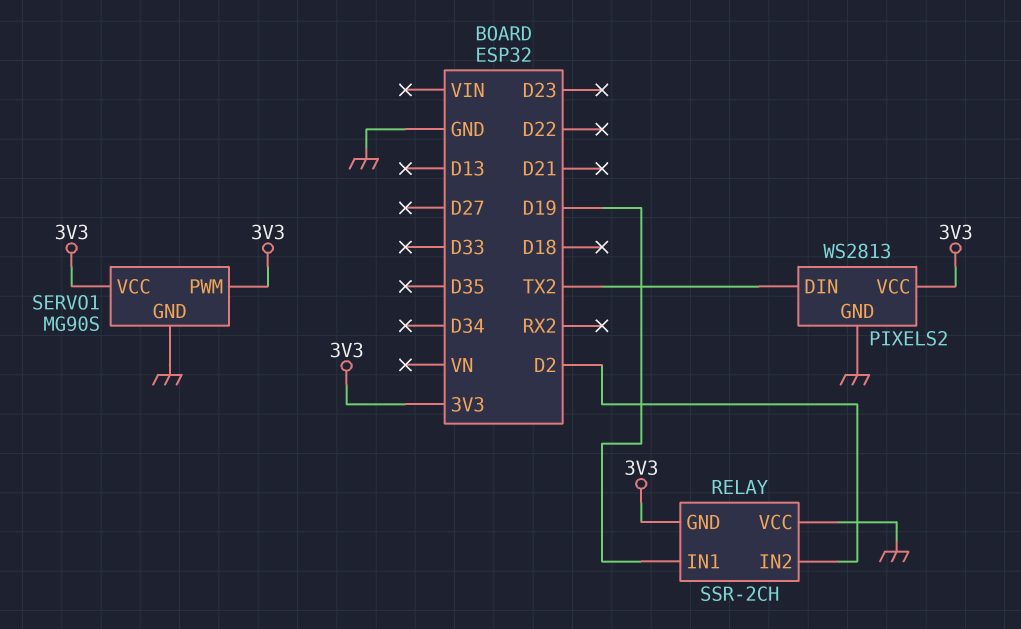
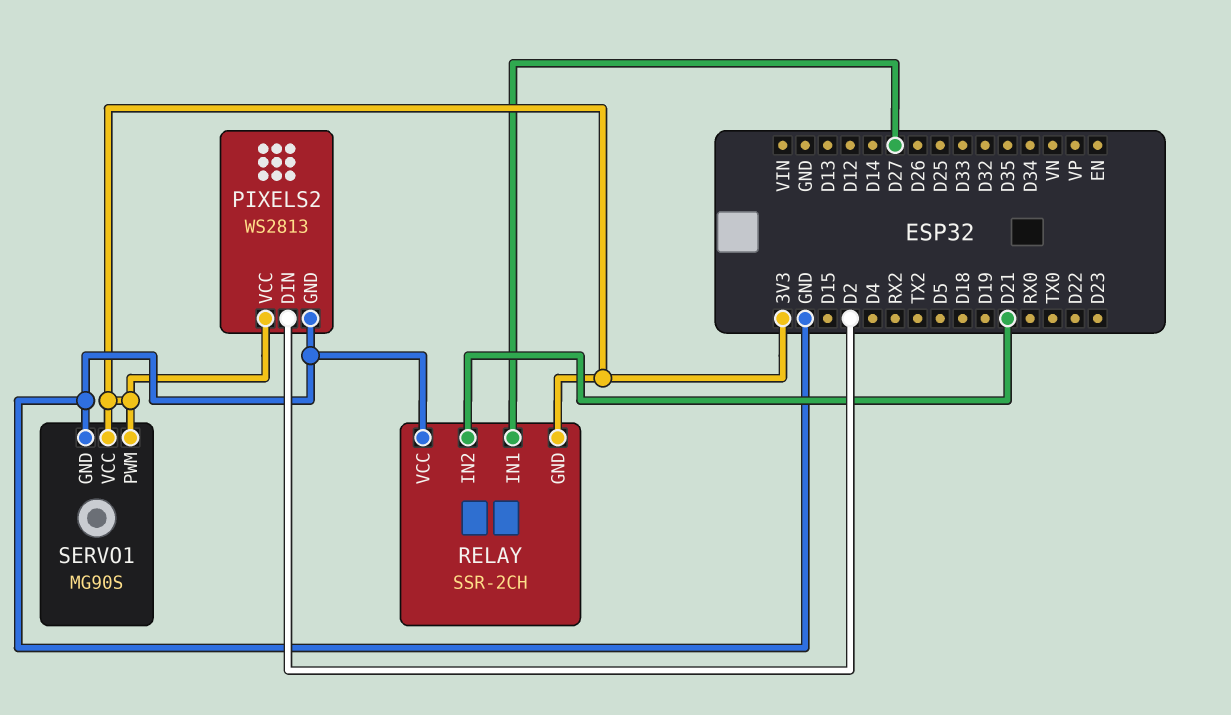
PIXELS2 pin DIN: TX2 -> D2
RELAY pin IN1: D19 -> D27
RELAY pin IN2: D2 -> D21

